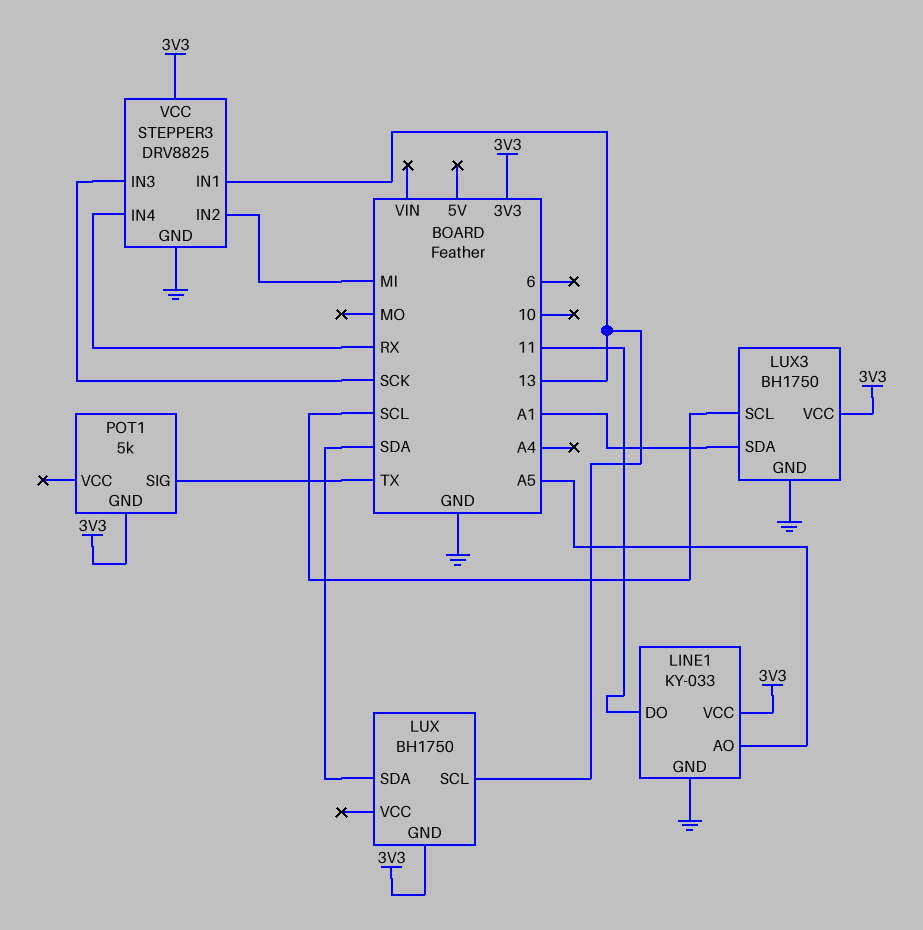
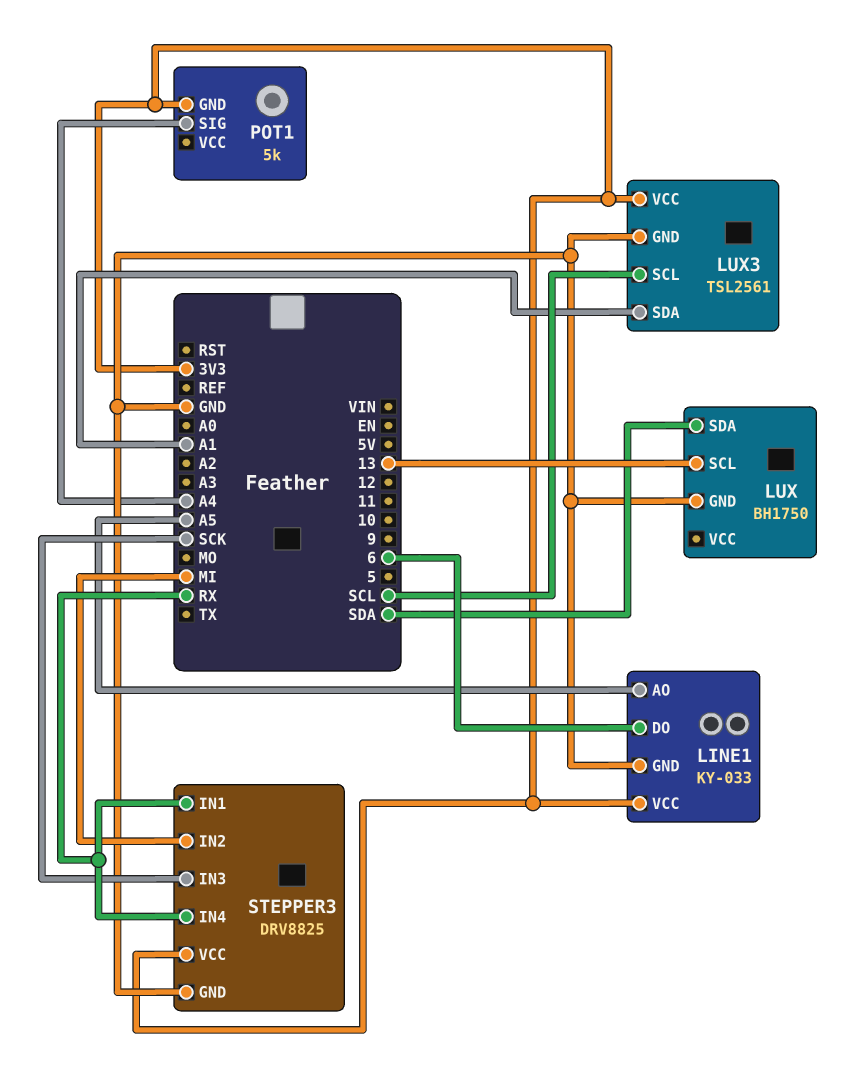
LINE1 pin DO: 11 -> 6
LUX pin GND: 3V3 -> GND
LUX3: BH1750 -> TSL2561
POT1 pin SIG: TX -> A4
STEPPER3 pin IN1: 13 -> RX

